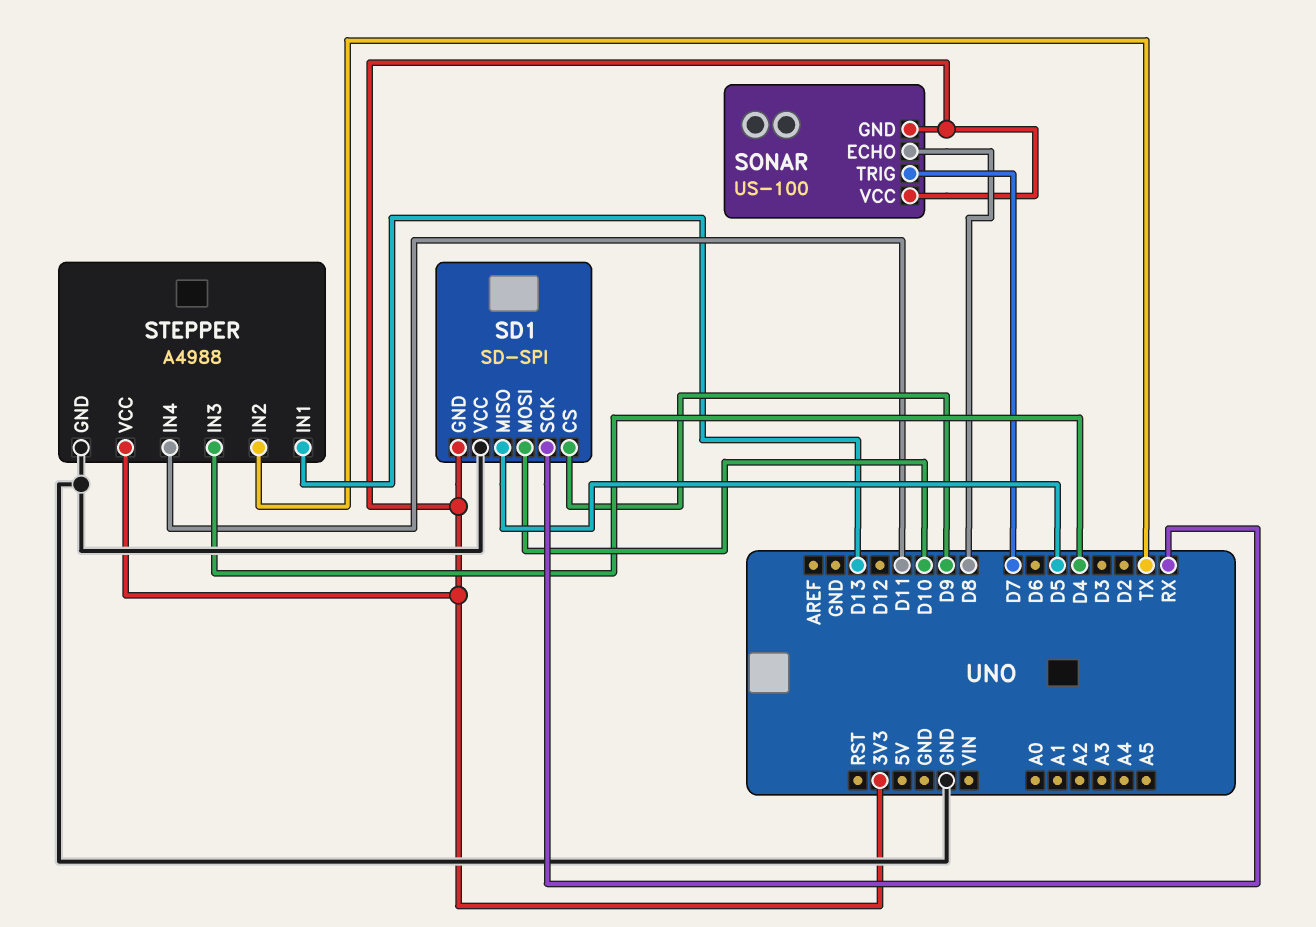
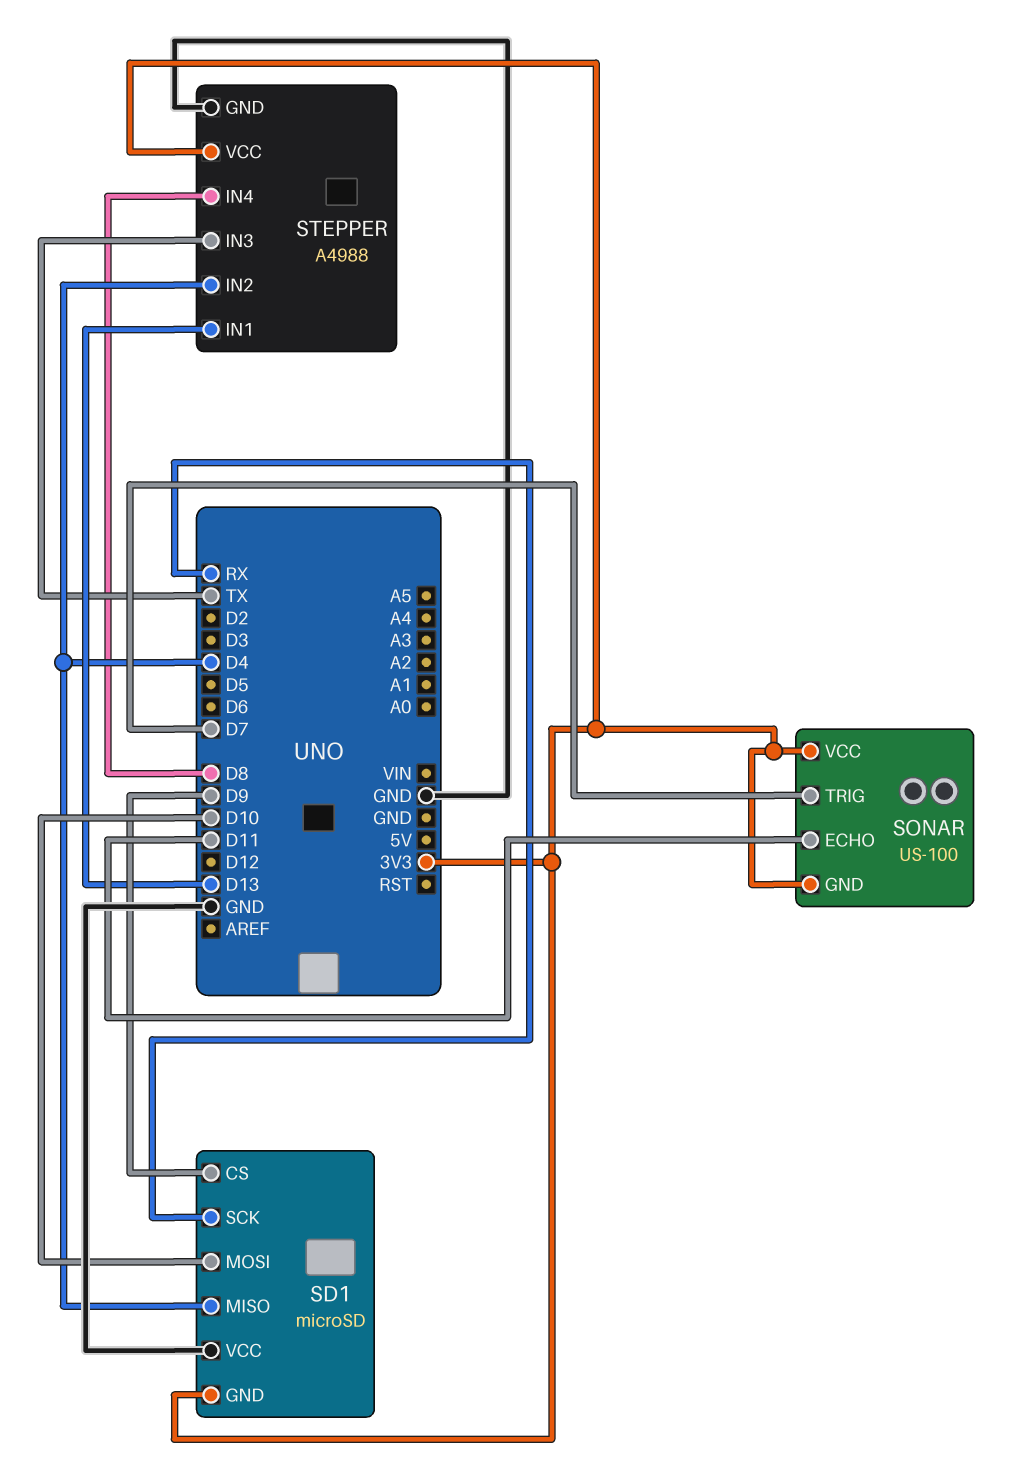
SD1: SD-SPI -> microSD
SD1 pin MISO: D5 -> D4
SONAR pin ECHO: D8 -> D11
STEPPER pin IN2: TX -> D4
STEPPER pin IN3: D4 -> TX
STEPPER pin IN4: D11 -> D8

